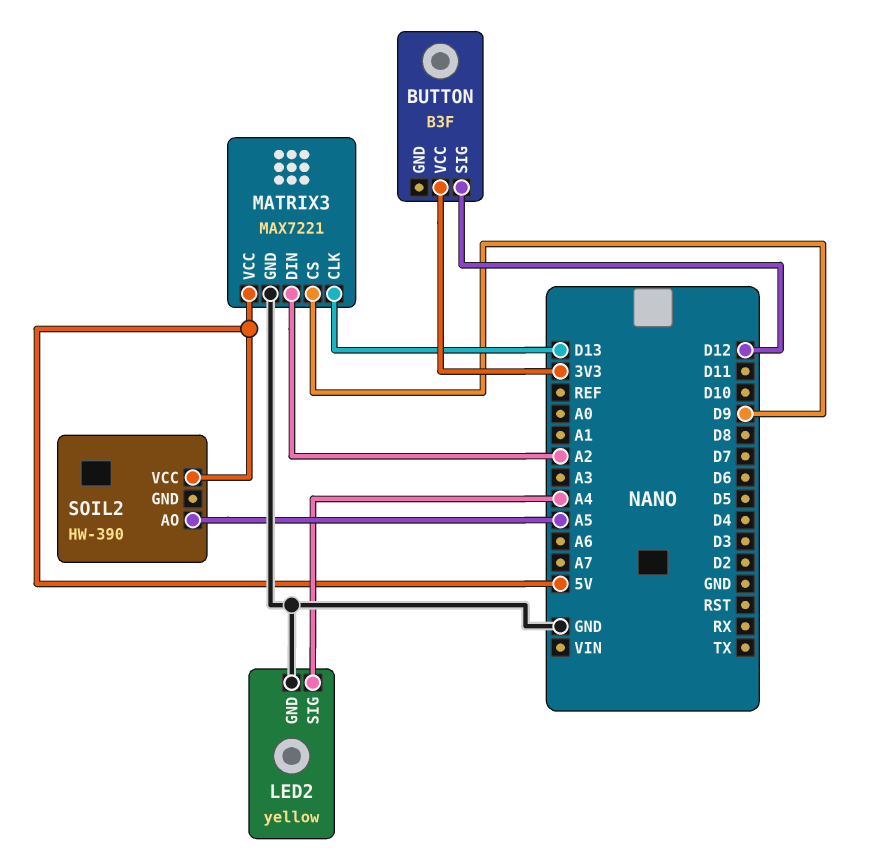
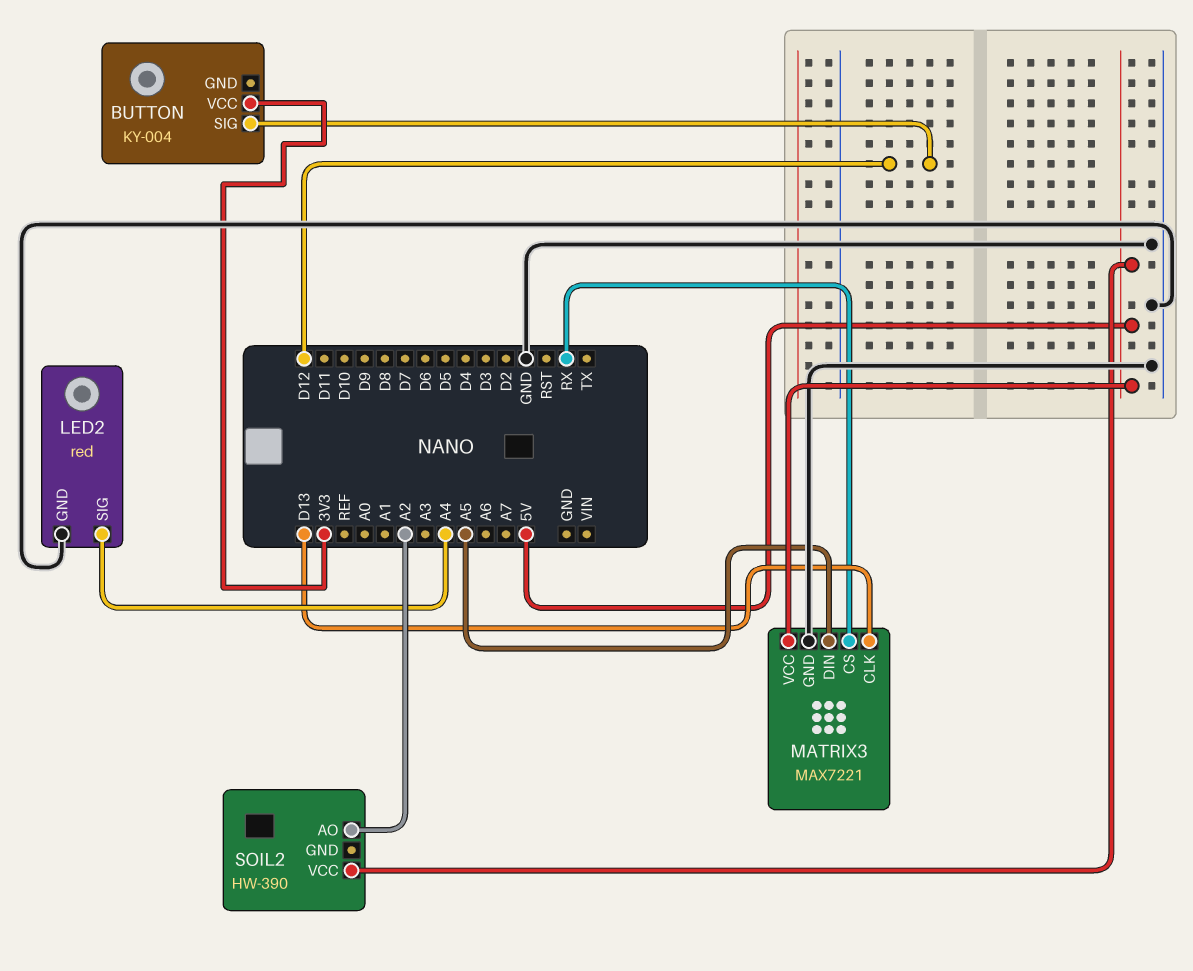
BUTTON: B3F -> KY-004
LED2: yellow -> red
MATRIX3 pin CS: D9 -> RX
MATRIX3 pin DIN: A2 -> A5
SOIL2 pin AO: A5 -> A2

